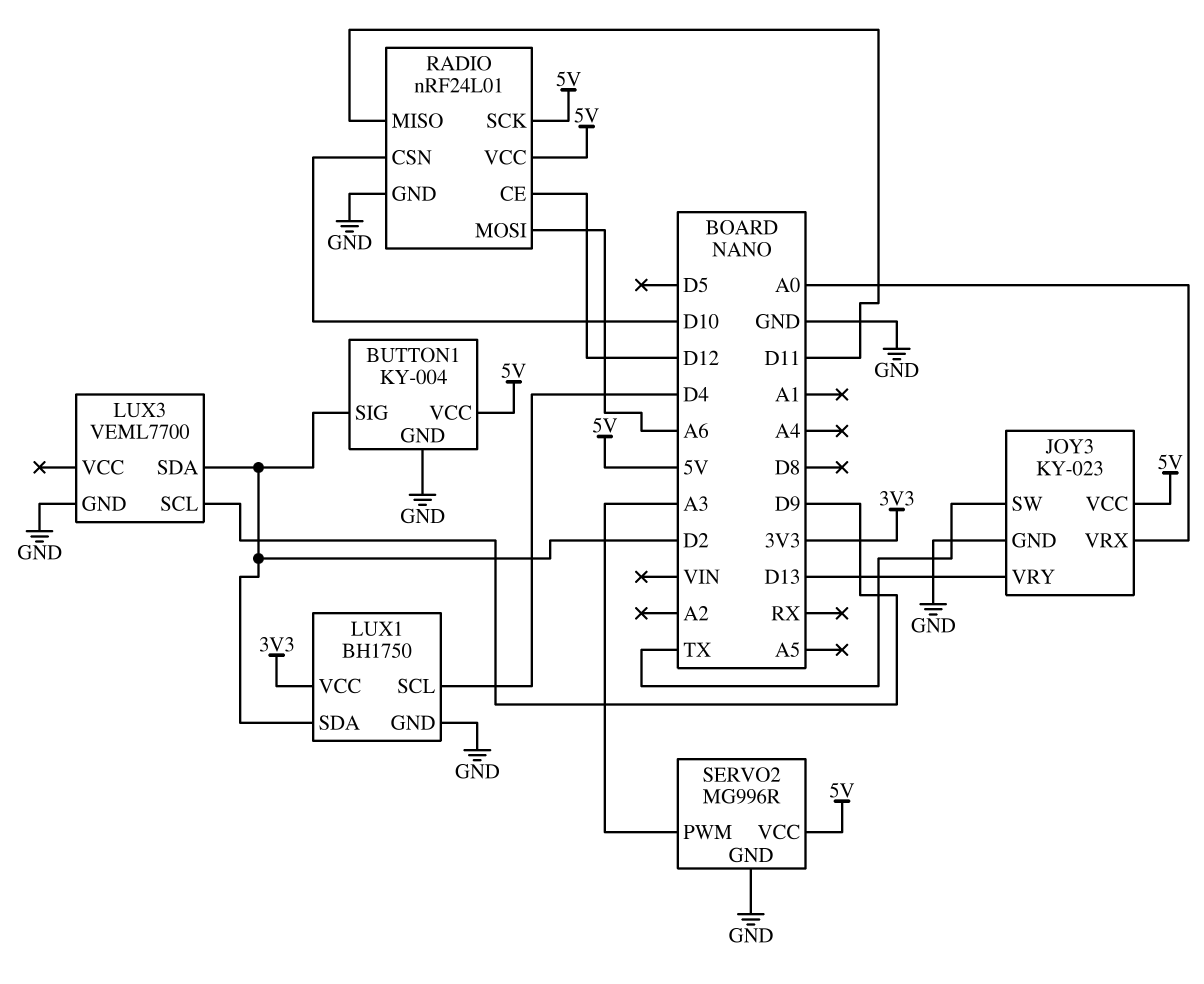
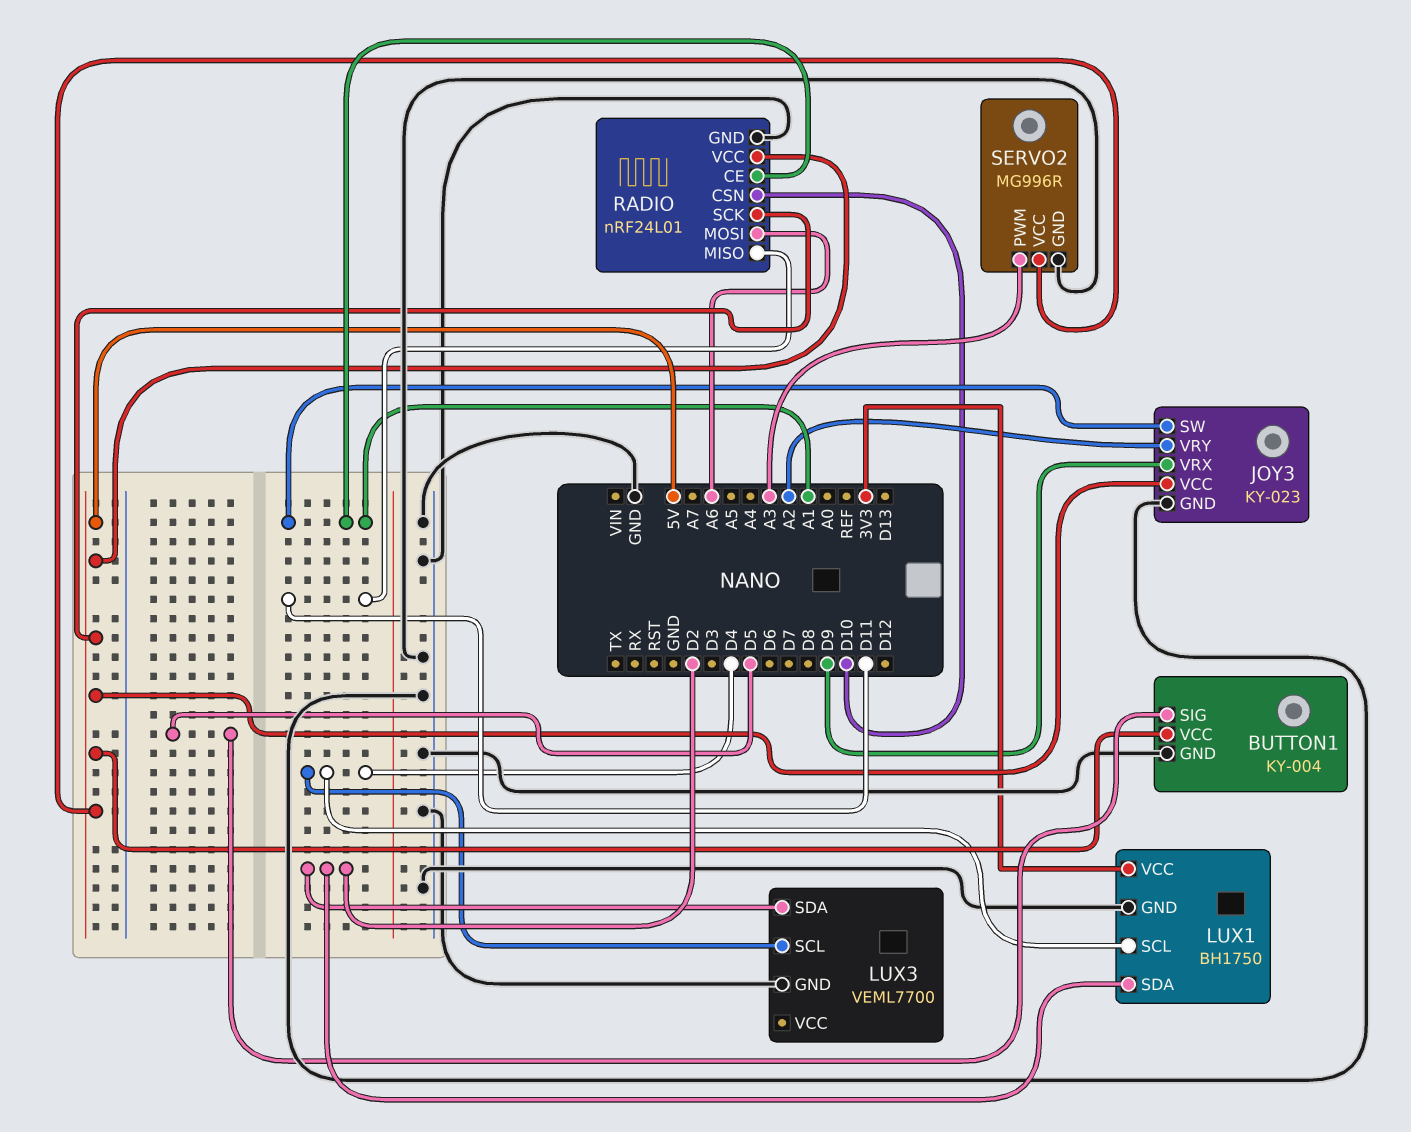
BUTTON1 pin SIG: D2 -> D5
JOY3 pin SW: TX -> A1
JOY3 pin VRX: A0 -> D9
JOY3 pin VRY: D13 -> A2
LUX3 pin SCL: D9 -> D4
RADIO pin CE: D12 -> A1

